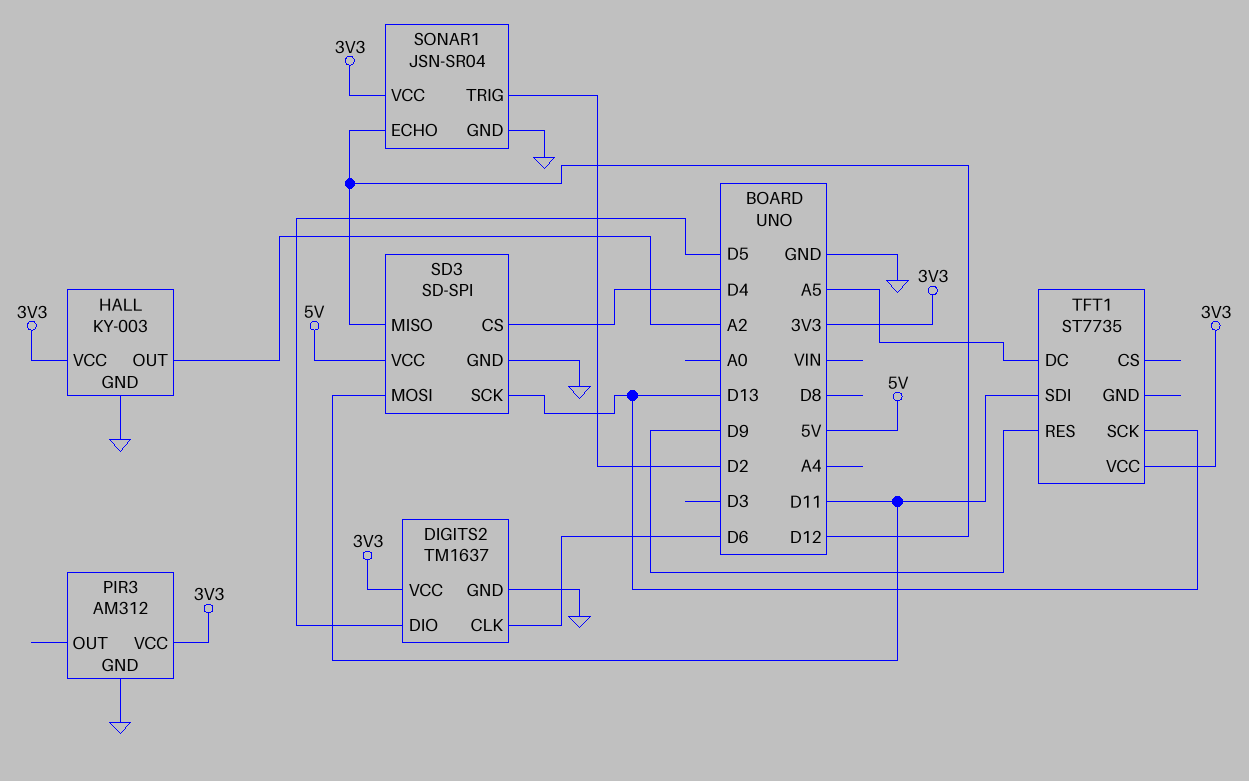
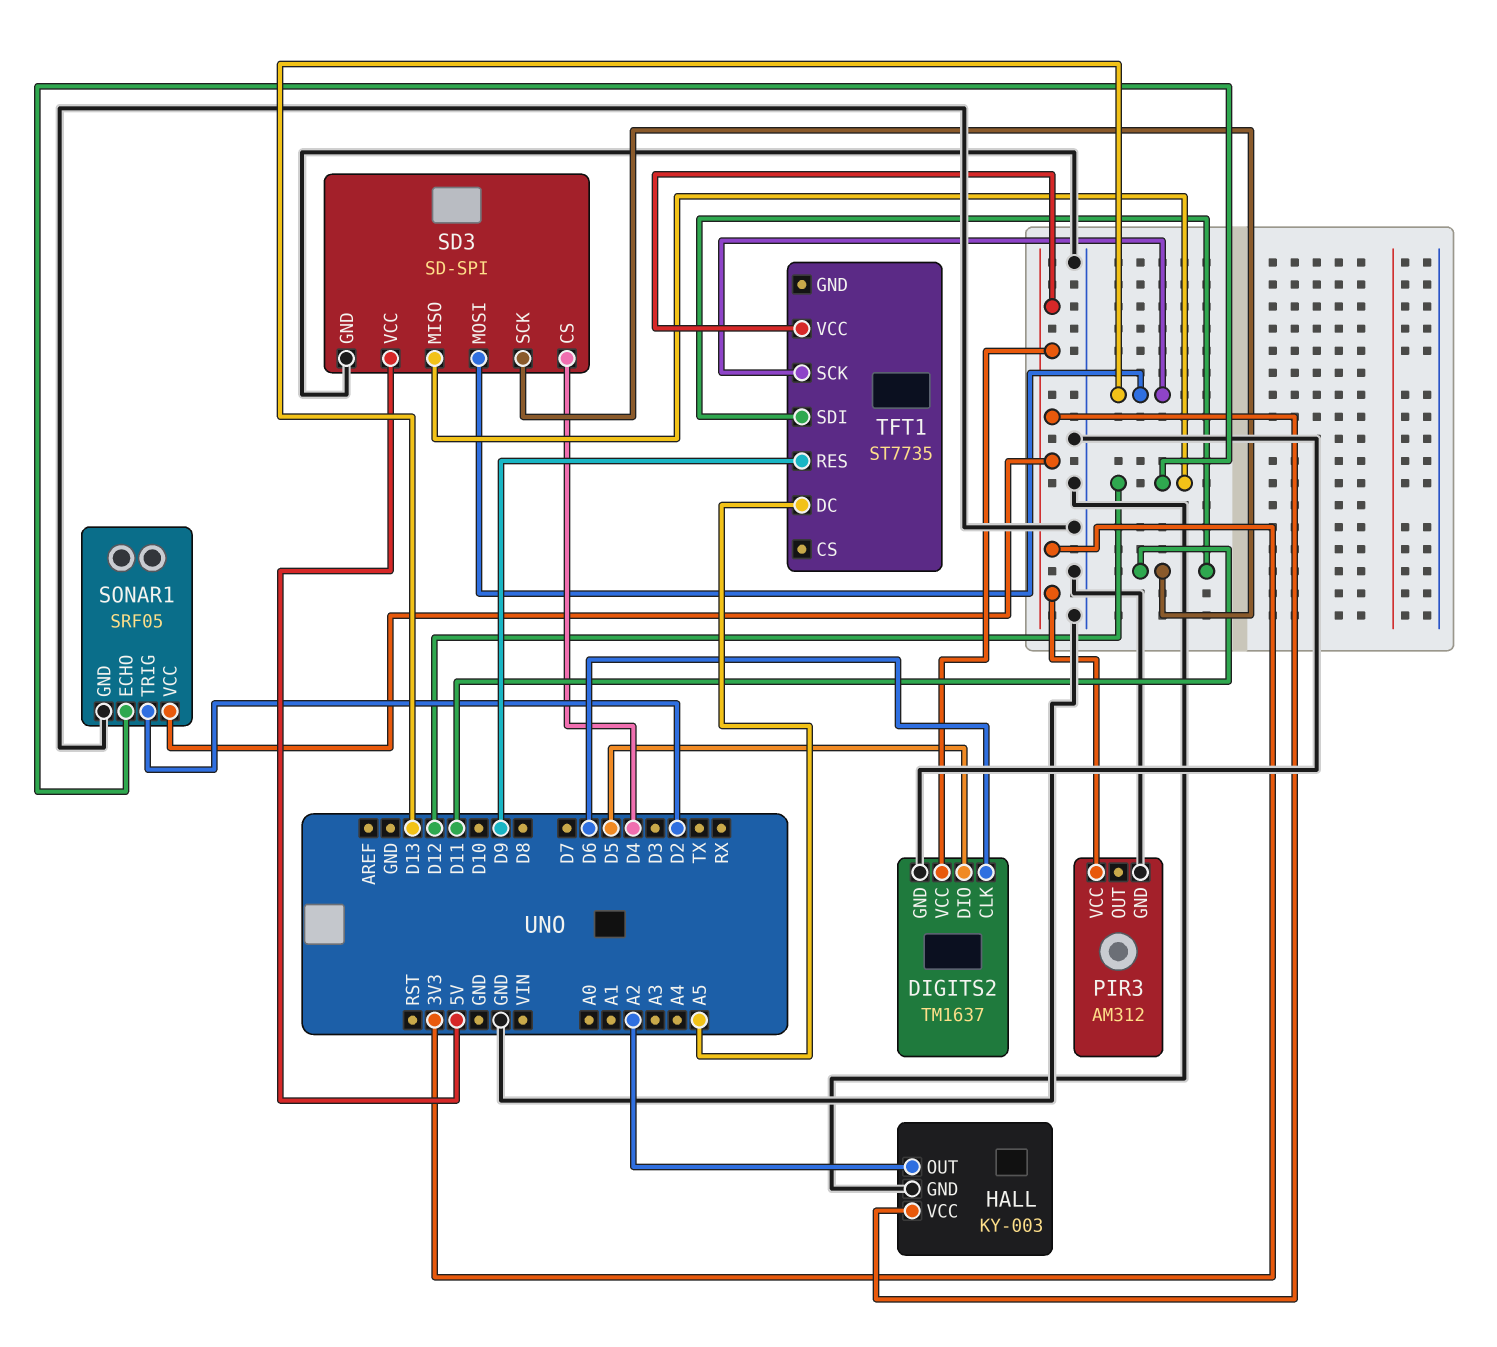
SD3 pin MOSI: D11 -> D13
SD3 pin SCK: D13 -> D11
SONAR1: JSN-SR04 -> SRF05

